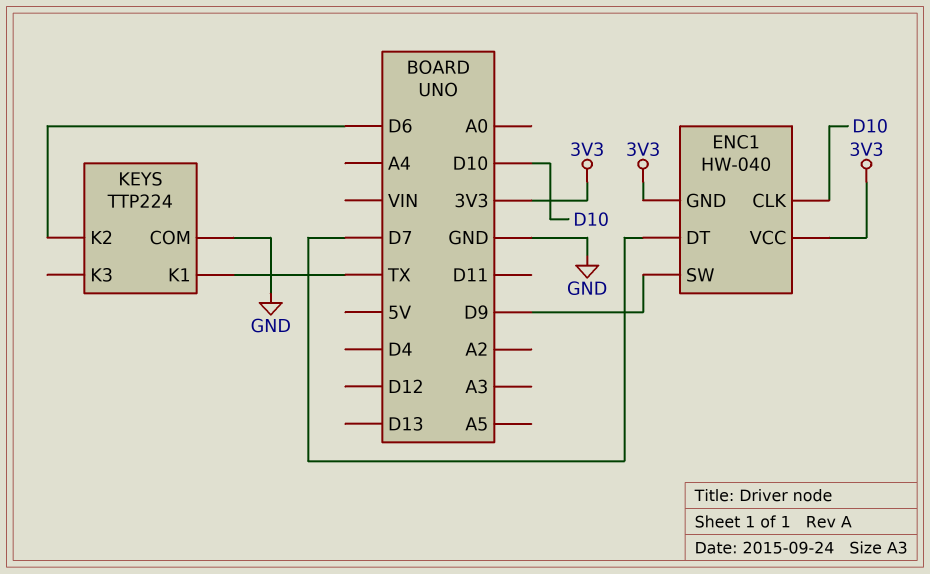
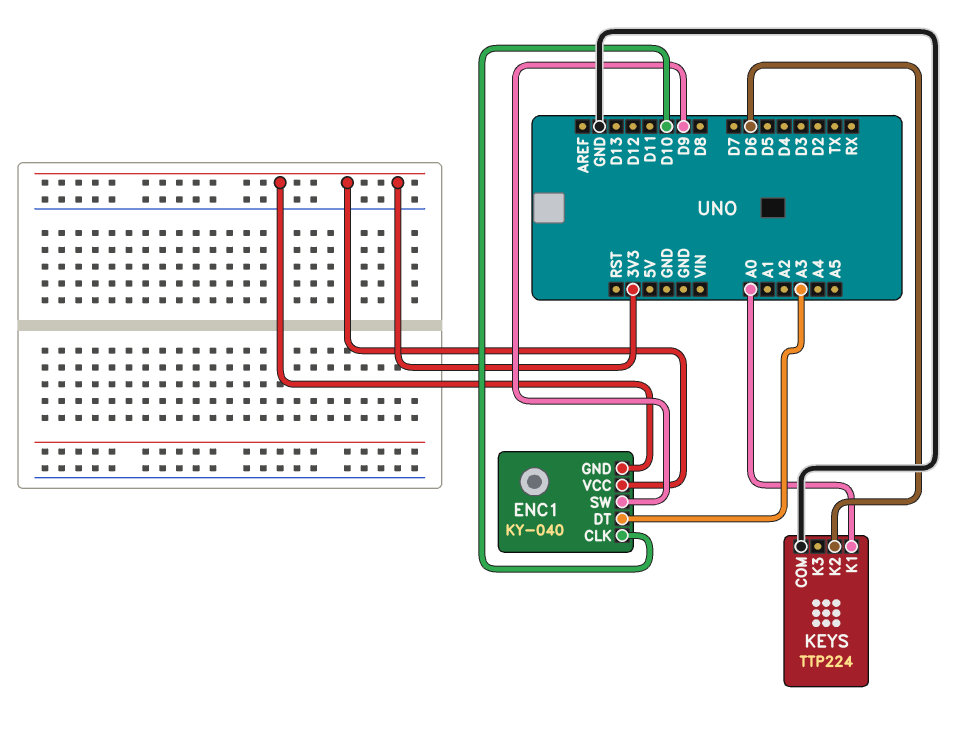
ENC1: HW-040 -> KY-040
ENC1 pin DT: D7 -> A3
KEYS pin K1: TX -> A0

